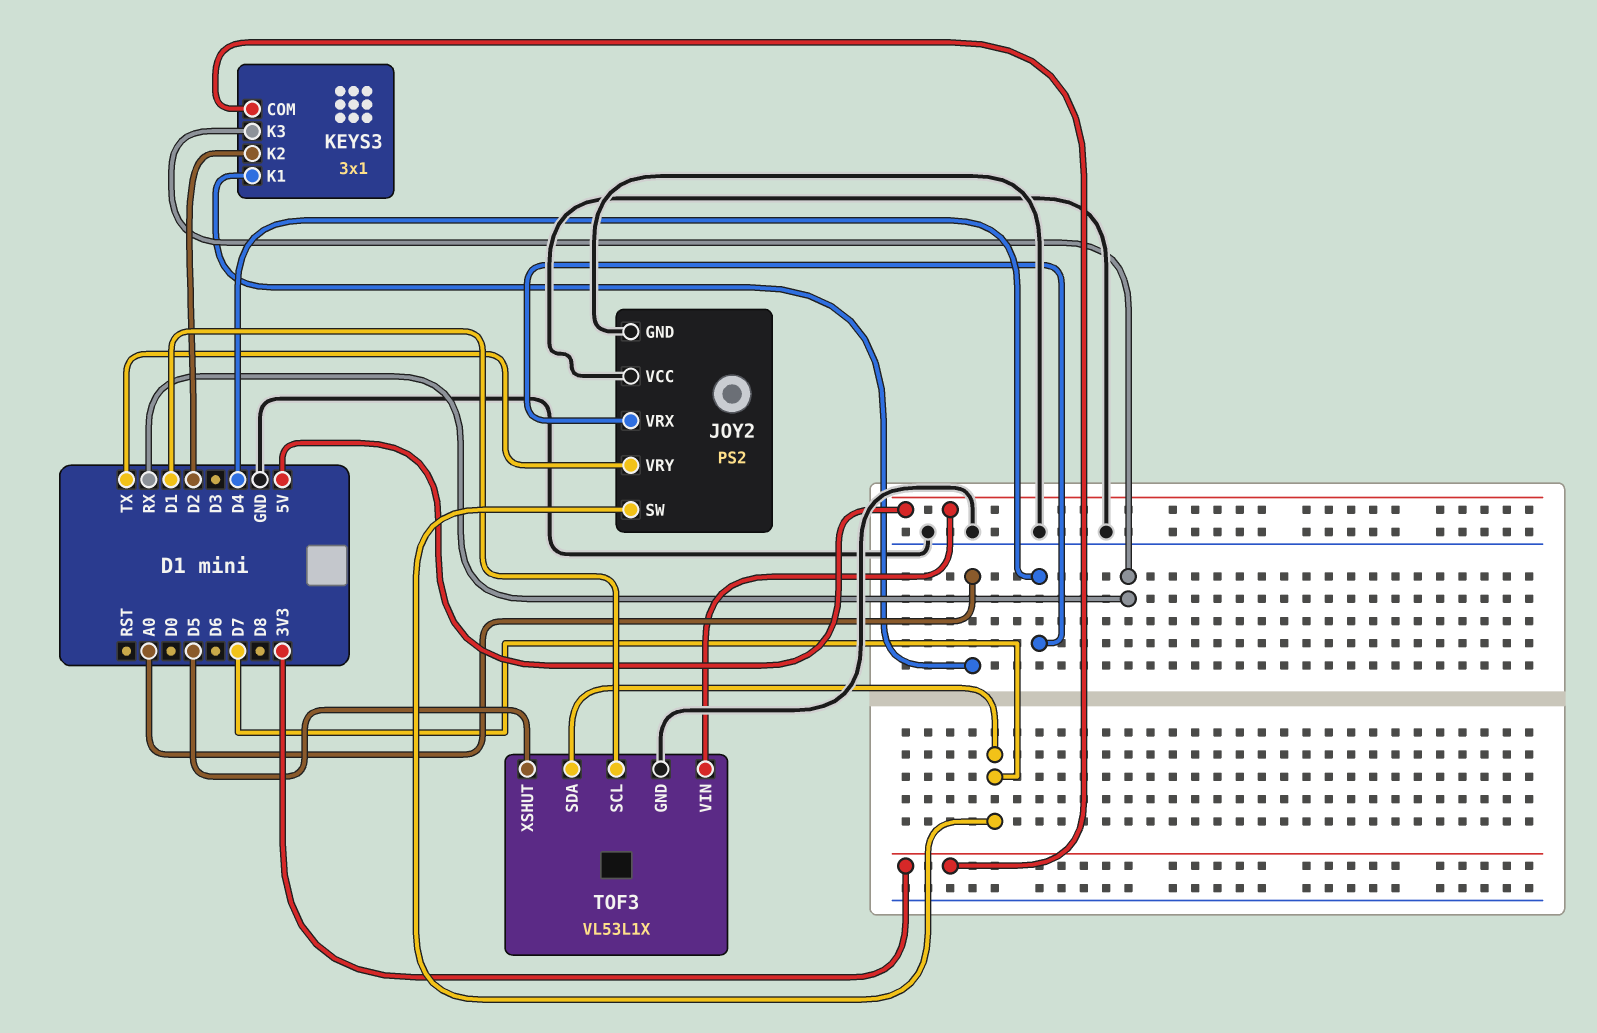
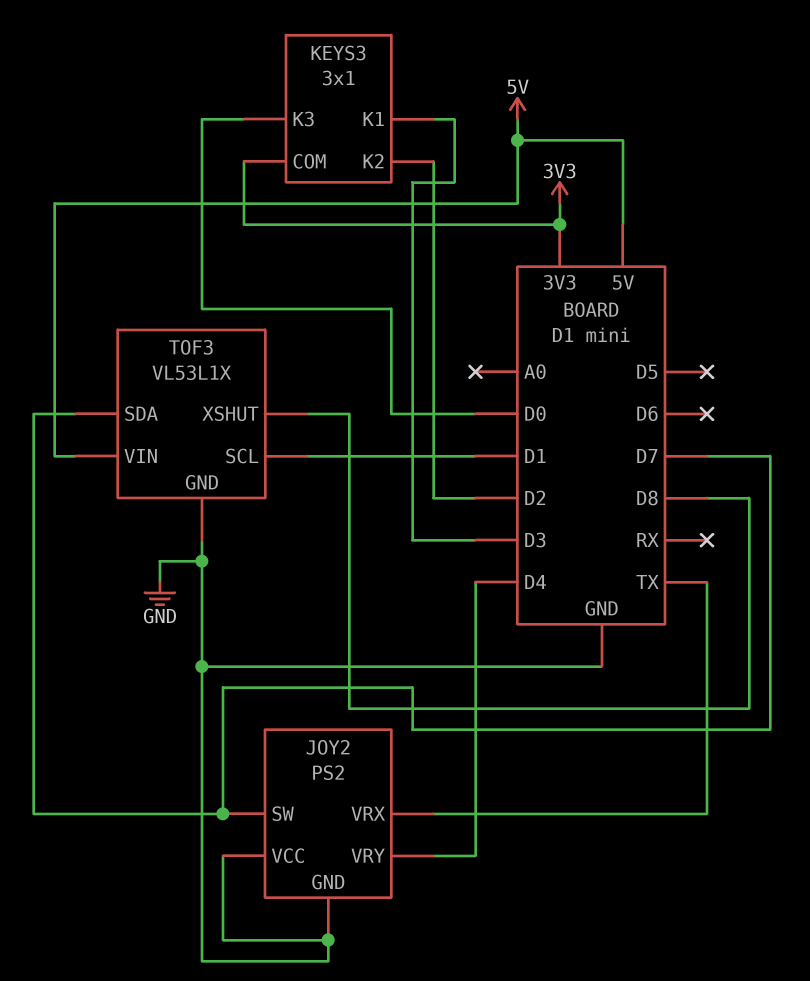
JOY2 pin VRX: D4 -> TX
JOY2 pin VRY: TX -> D4
KEYS3 pin K1: A0 -> D3
KEYS3 pin K3: RX -> D0
TOF3 pin XSHUT: D5 -> D8

